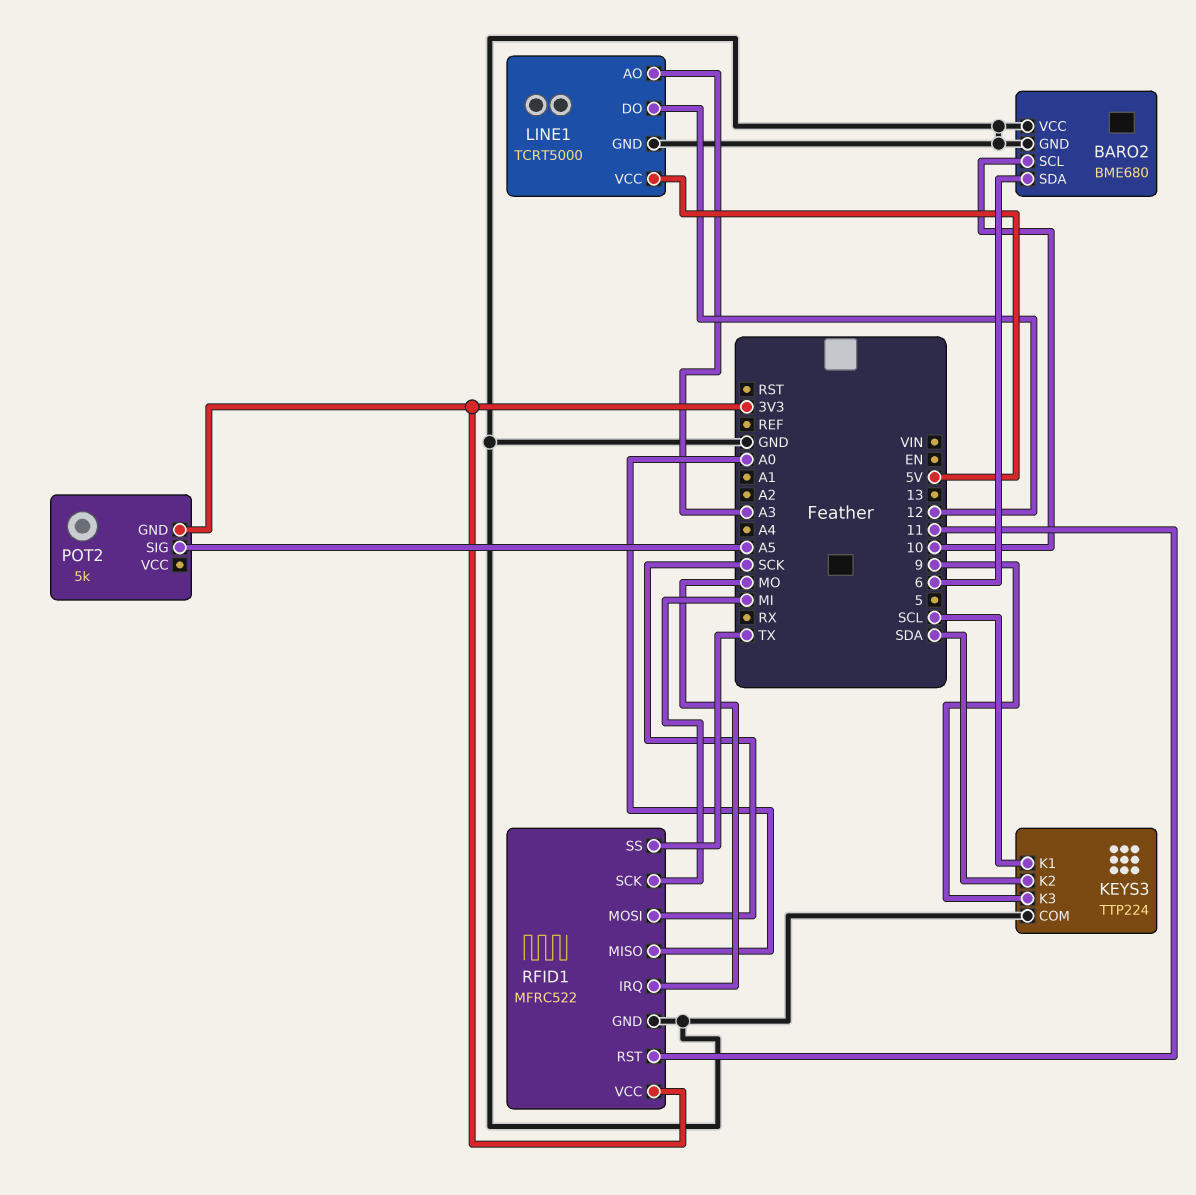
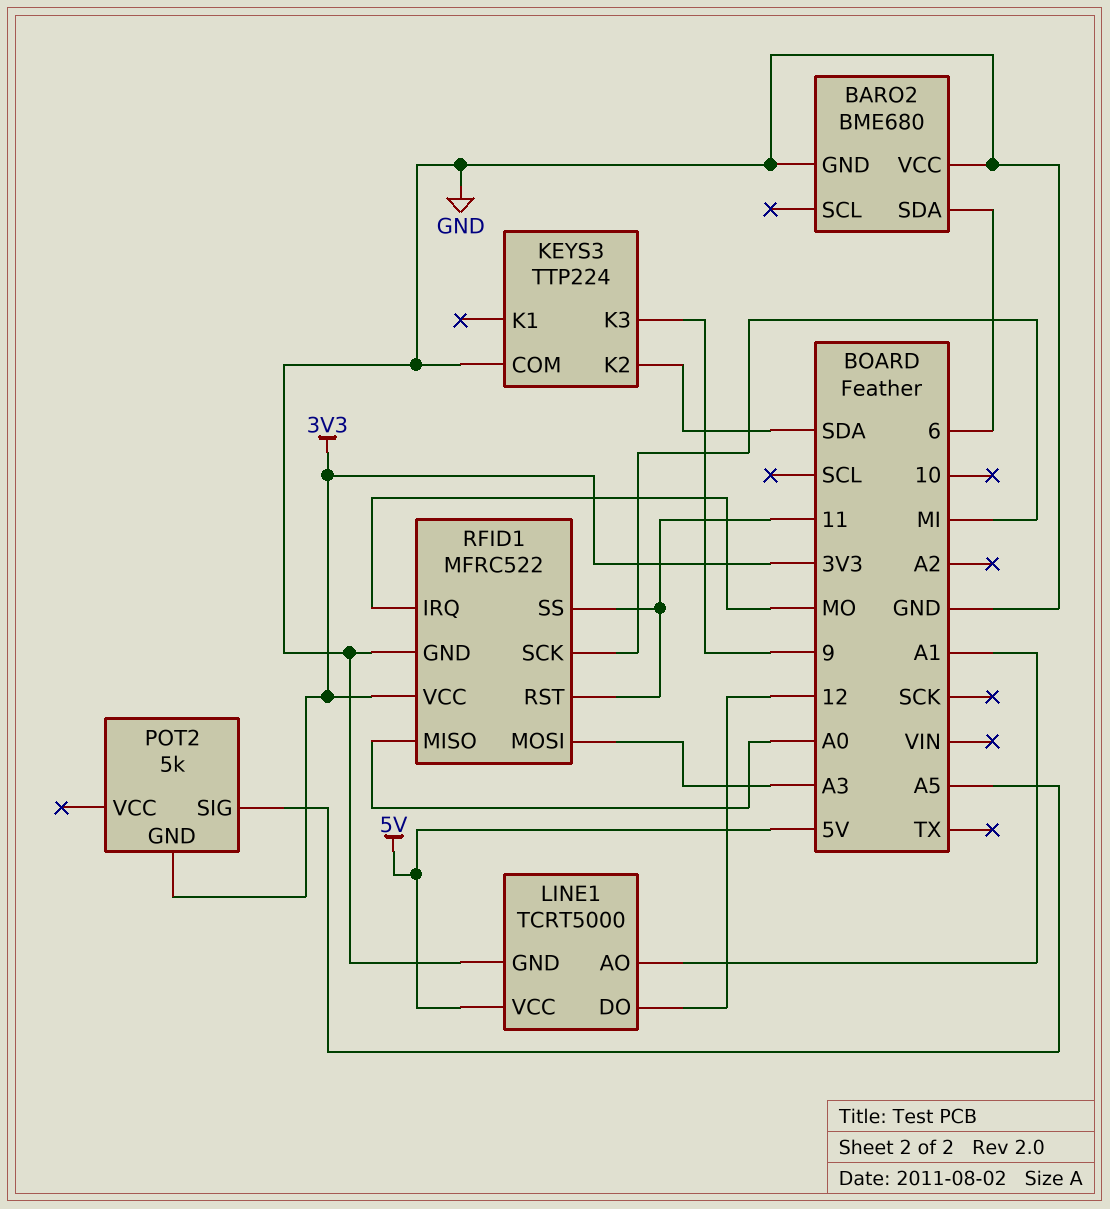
BARO2 pin SCL: 10 -> none
KEYS3 pin K1: SCL -> none
LINE1 pin AO: A3 -> A1
RFID1 pin MOSI: SCK -> A3
RFID1 pin SS: TX -> 11

